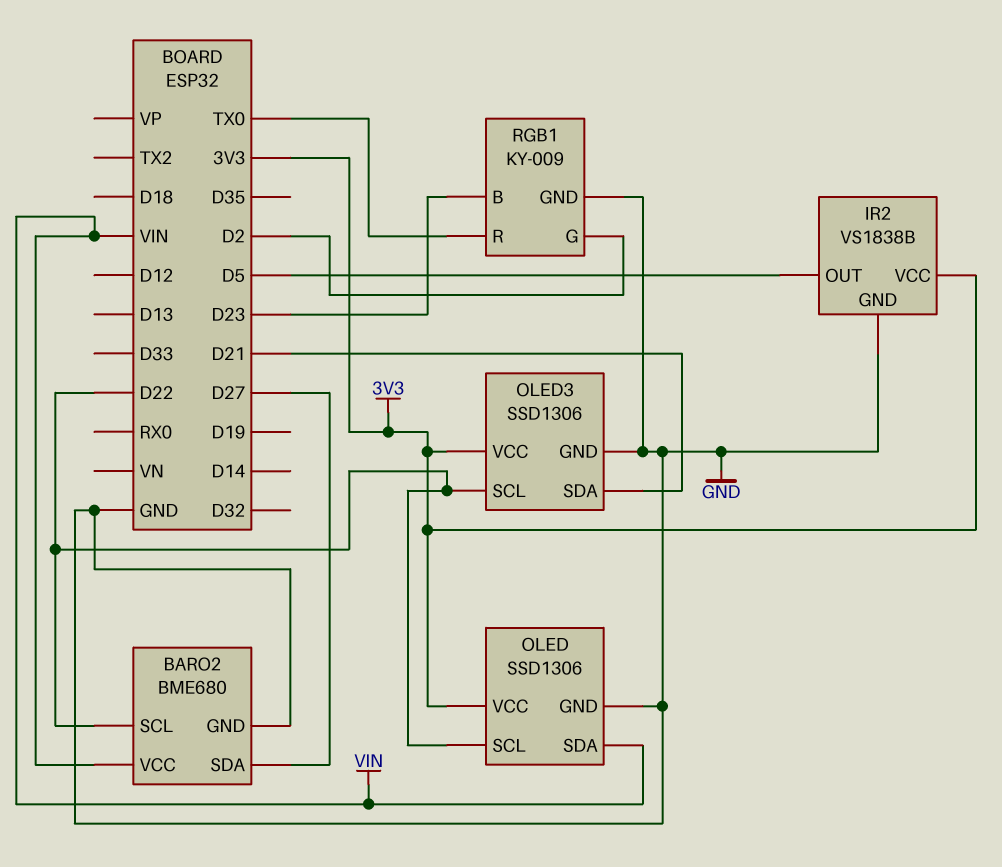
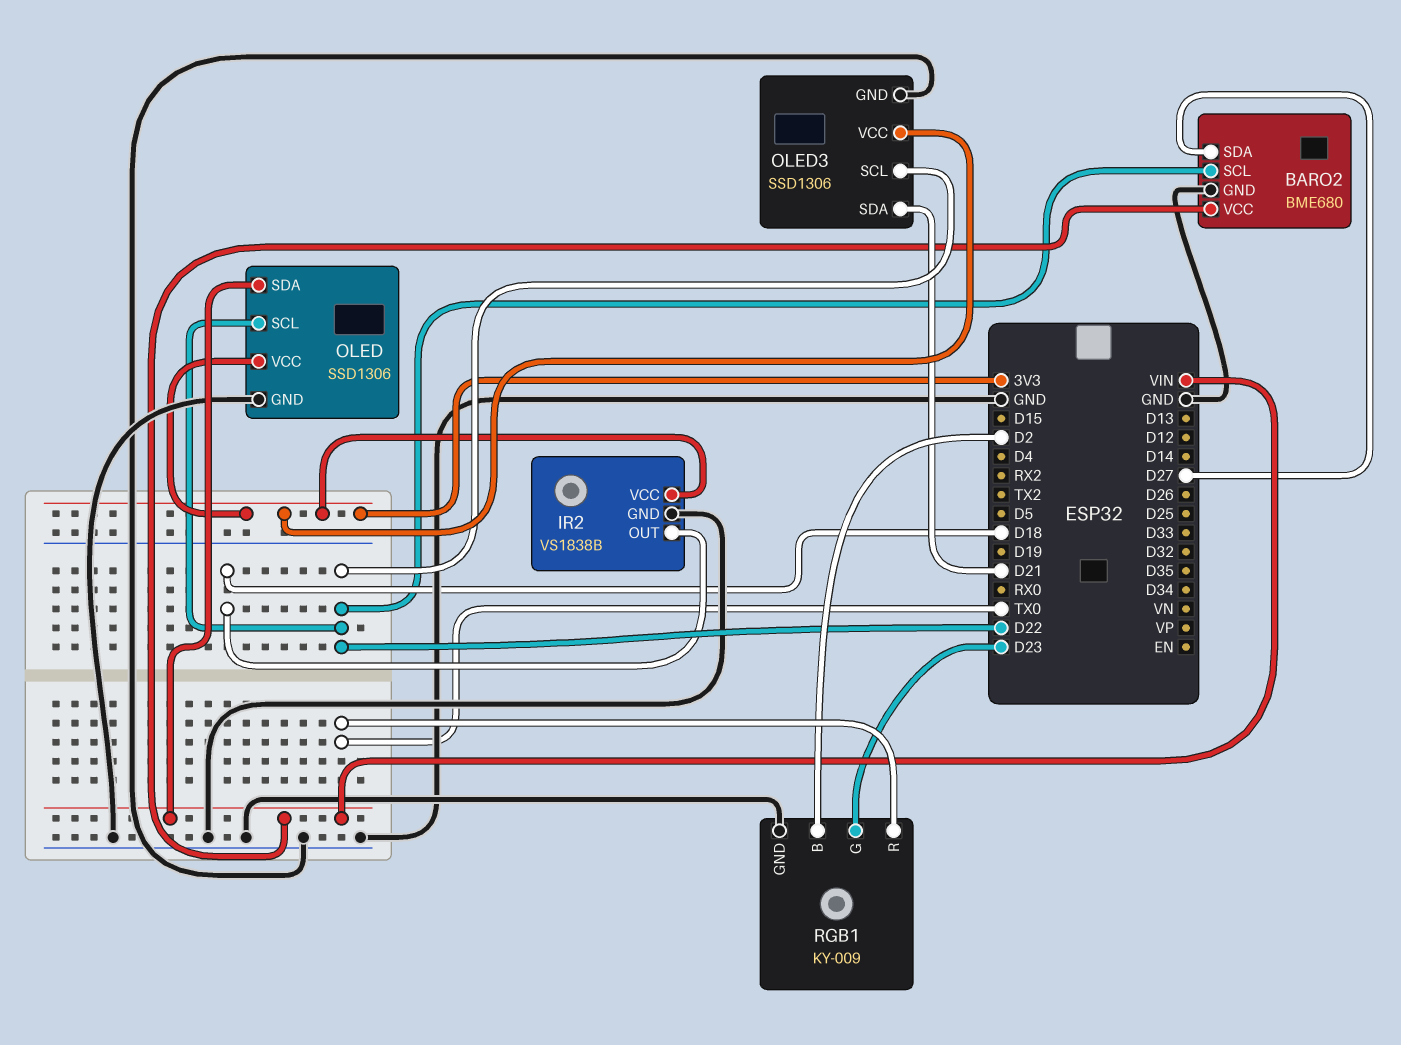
IR2 pin OUT: D5 -> D18
RGB1 pin B: D23 -> D2
RGB1 pin G: D2 -> D23

